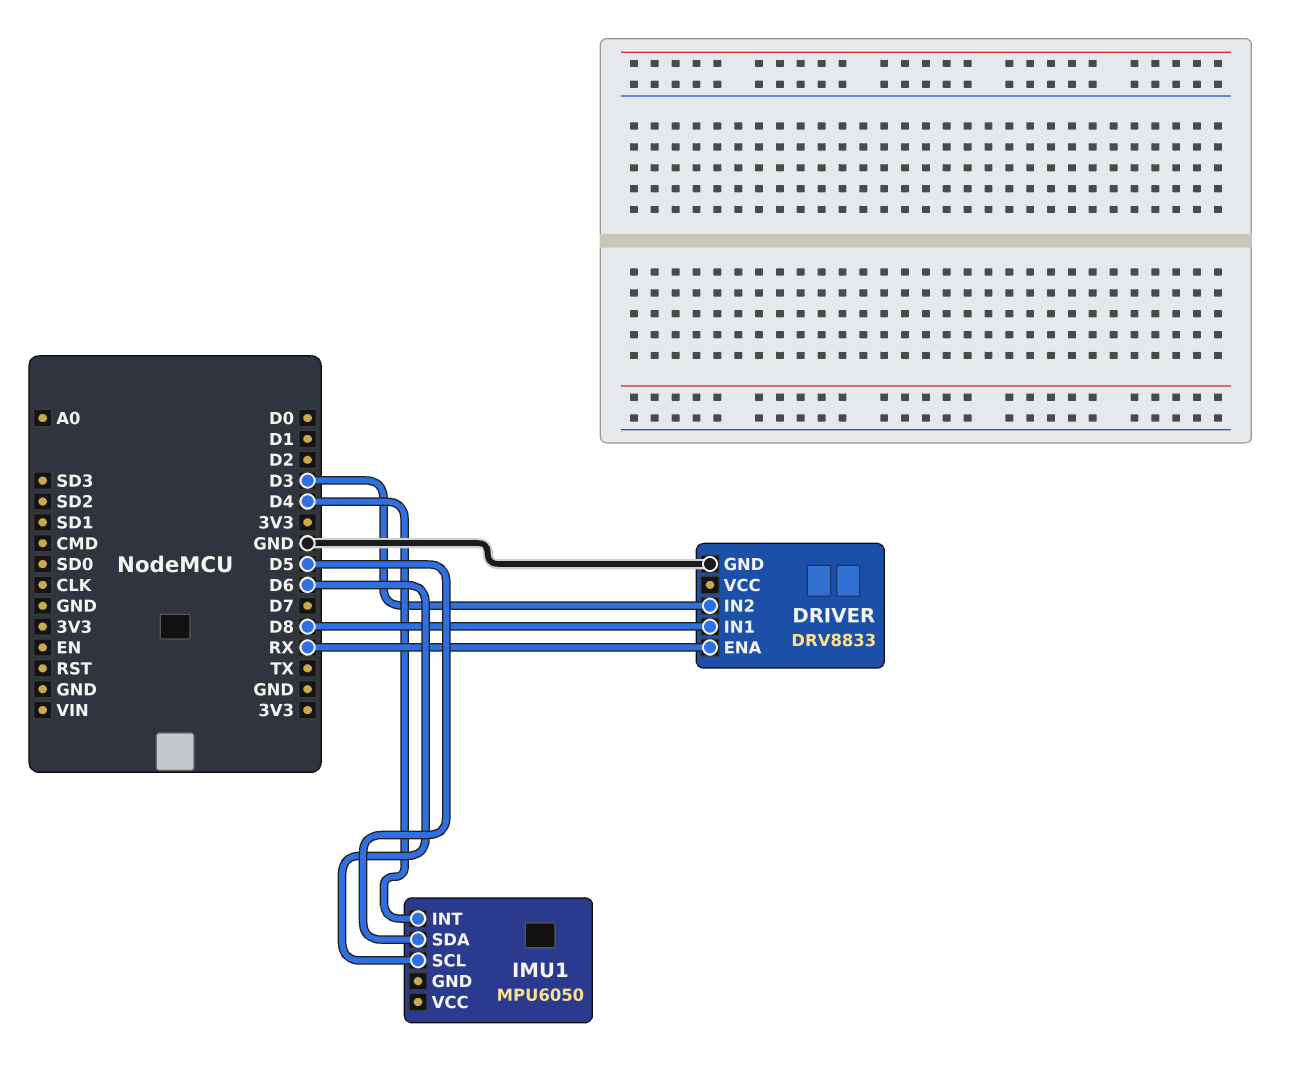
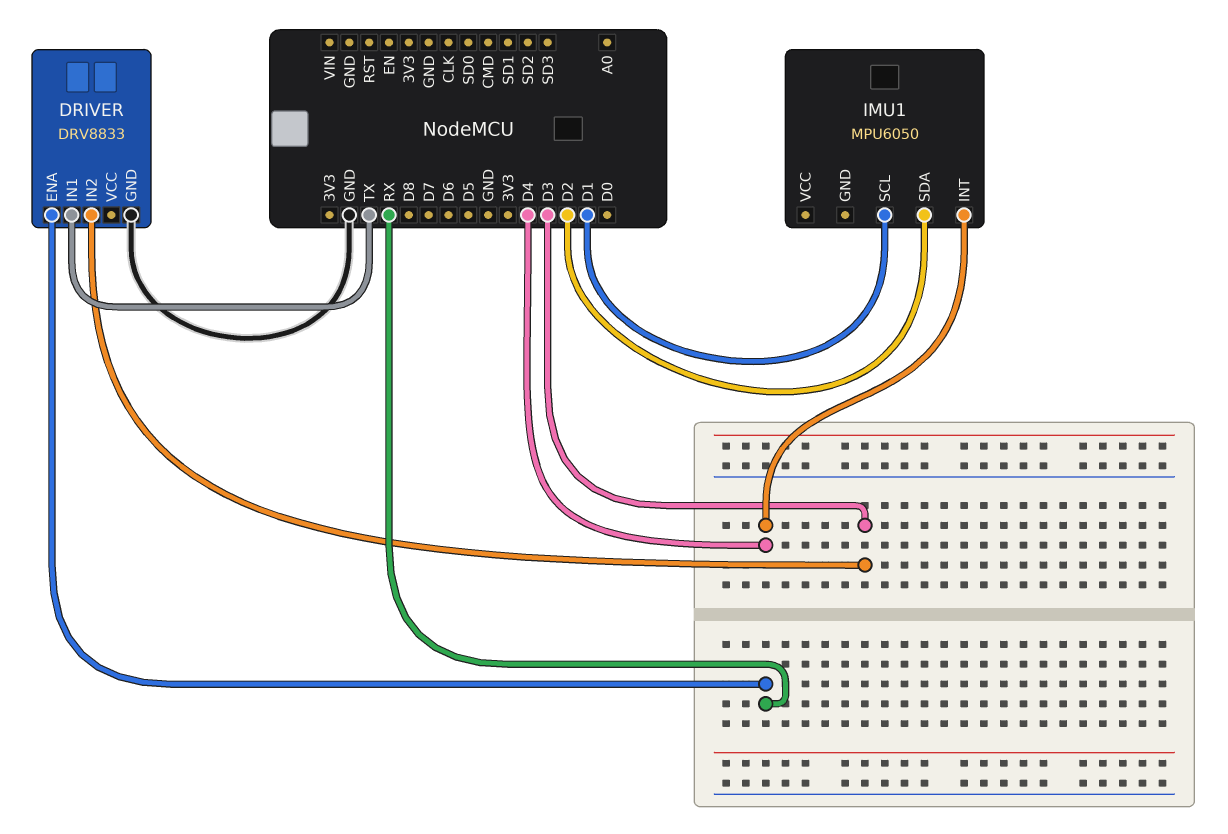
DRIVER pin IN1: D8 -> TX
IMU1 pin SCL: D6 -> D1
IMU1 pin SDA: D5 -> D2

